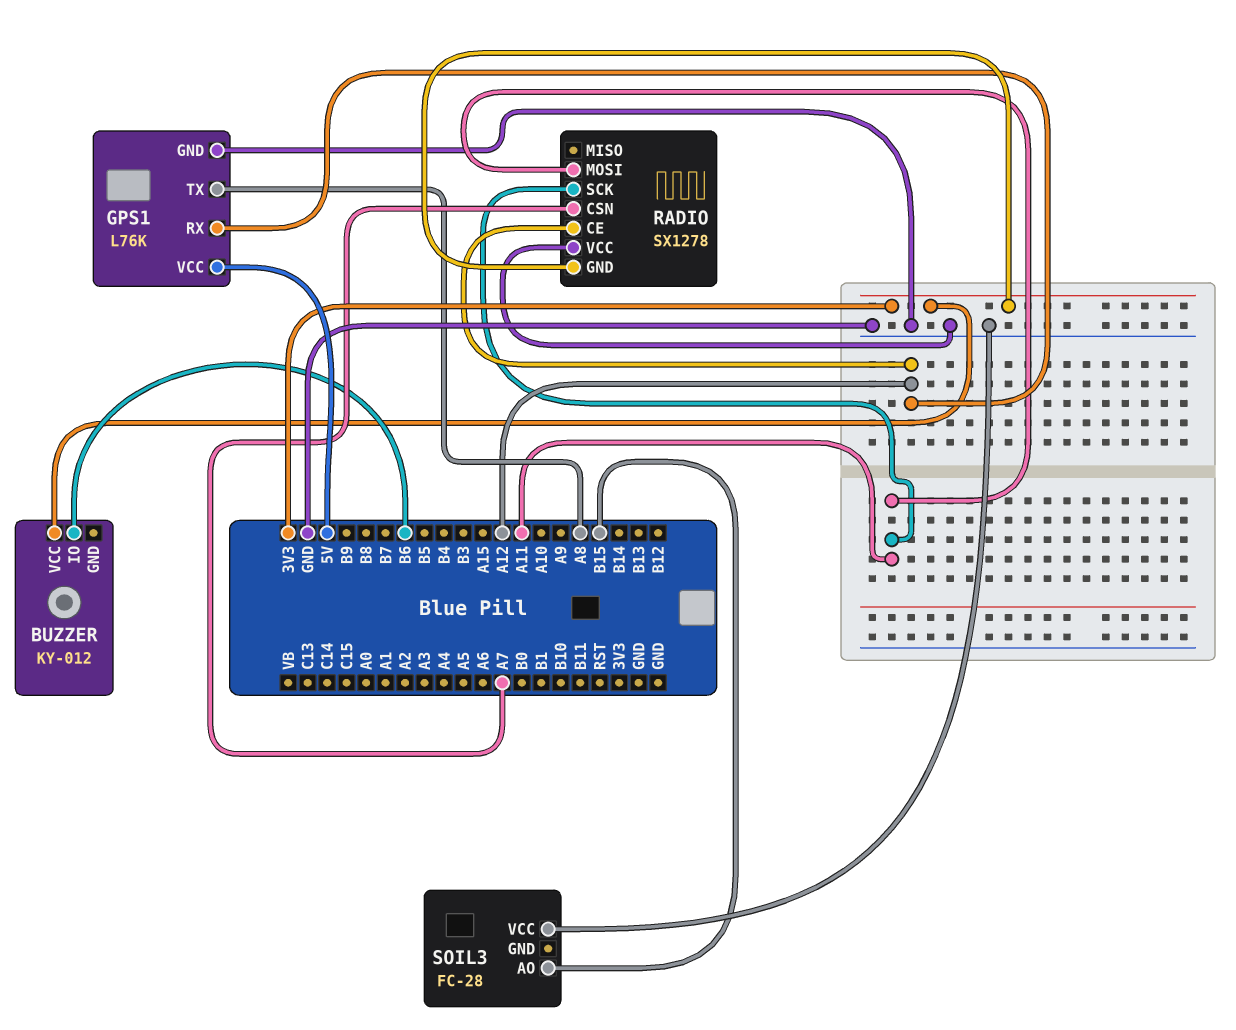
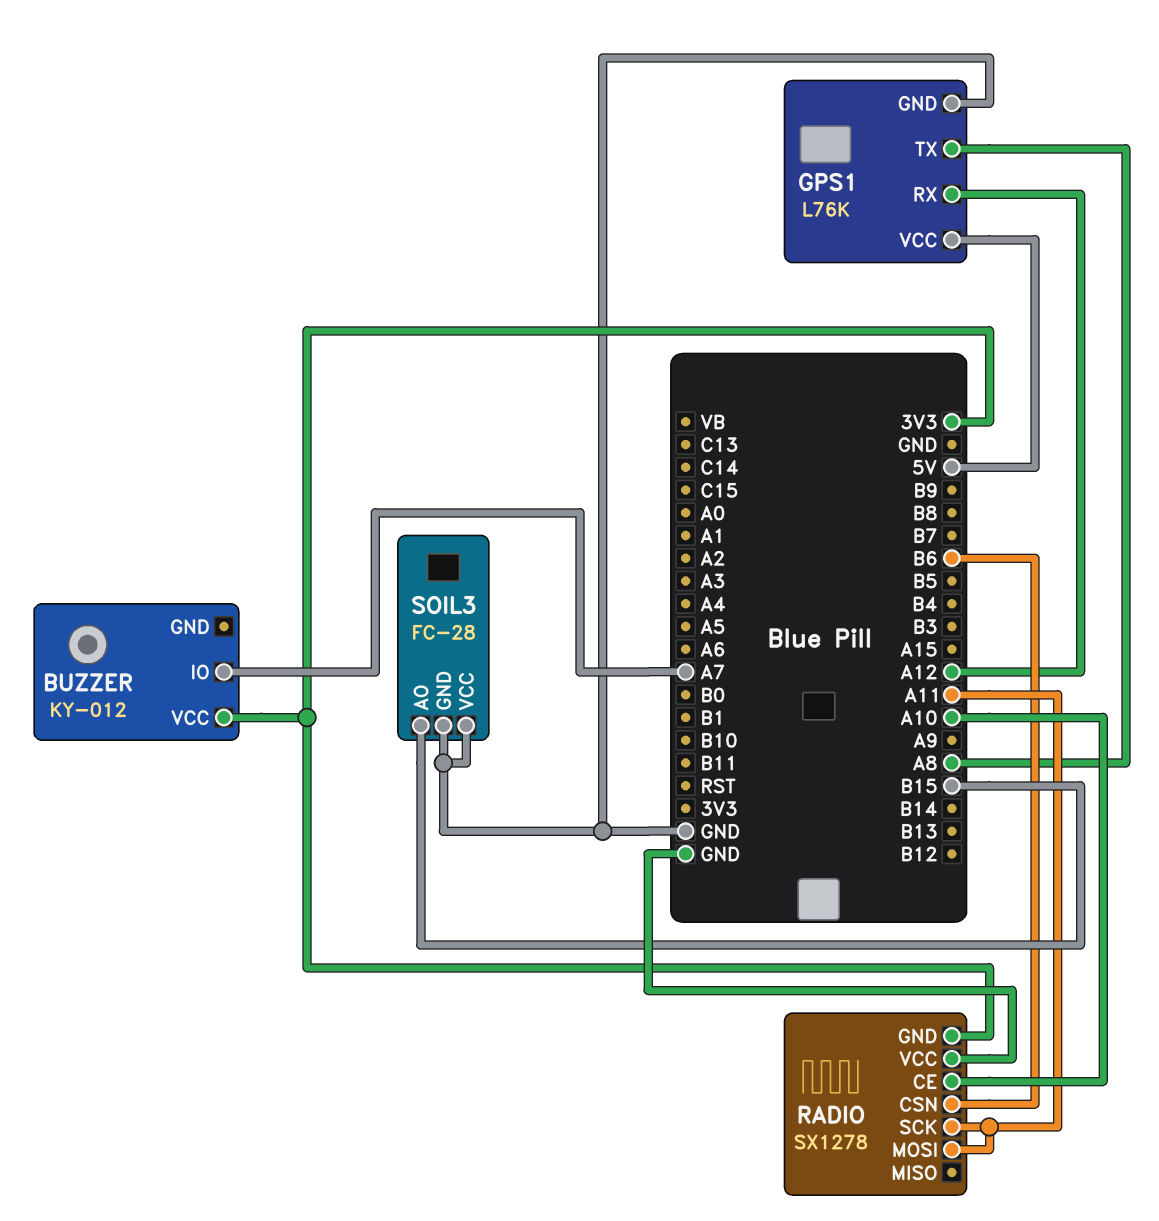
BUZZER pin IO: B6 -> A7
RADIO pin CE: A12 -> A10
RADIO pin CSN: A7 -> B6
SOIL3 pin GND: none -> GND

